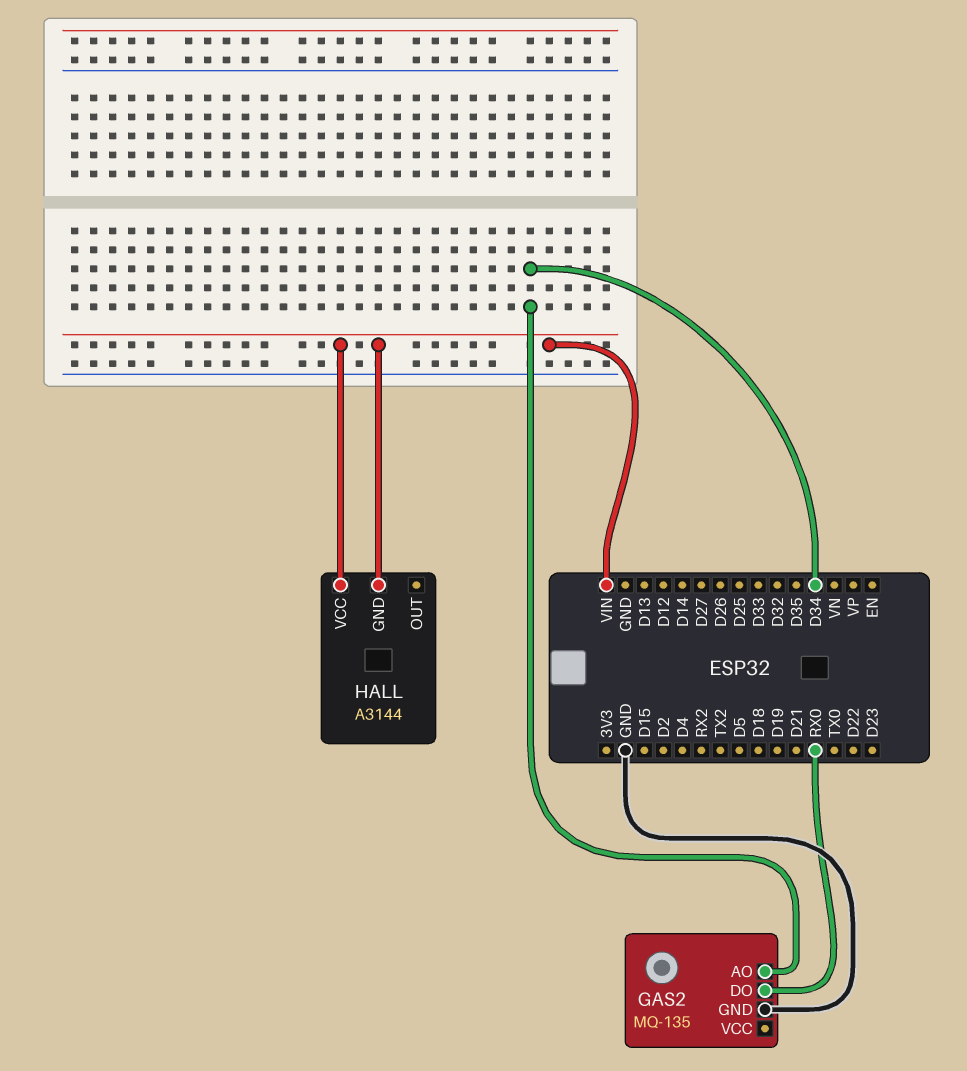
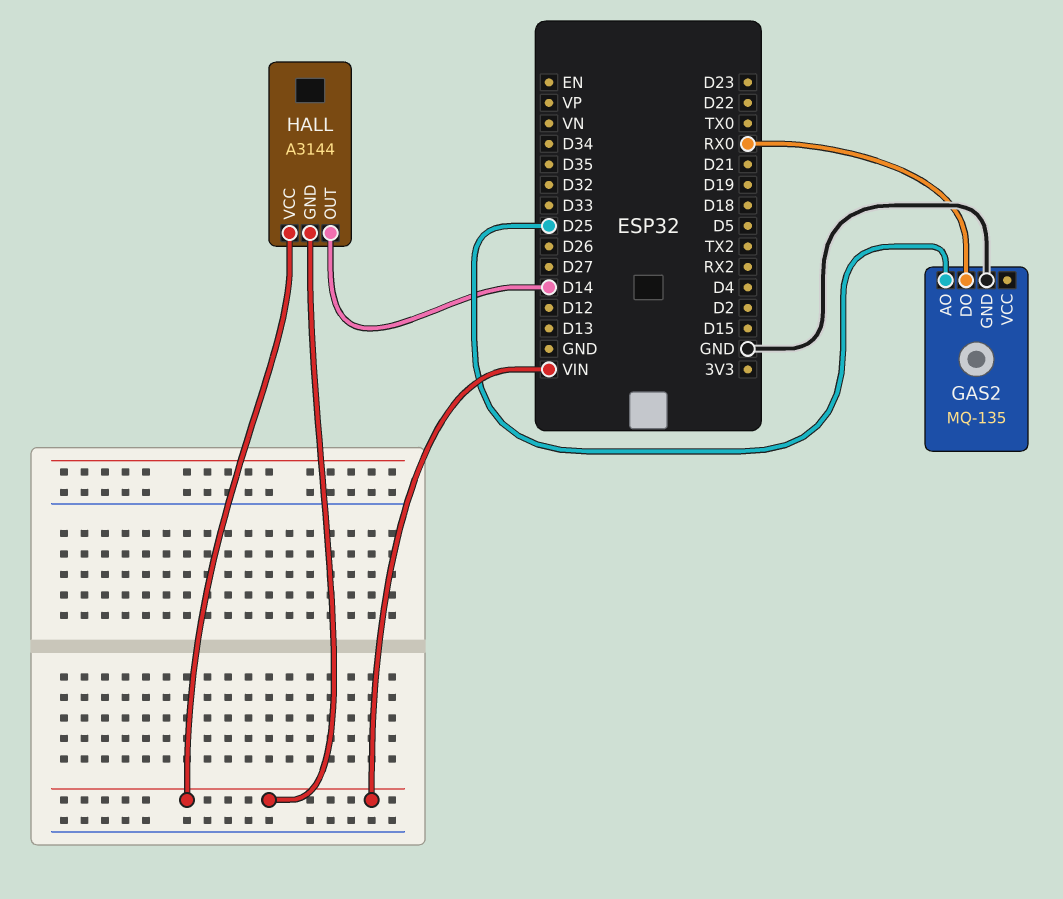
GAS2 pin AO: D34 -> D25
HALL pin OUT: none -> D14

